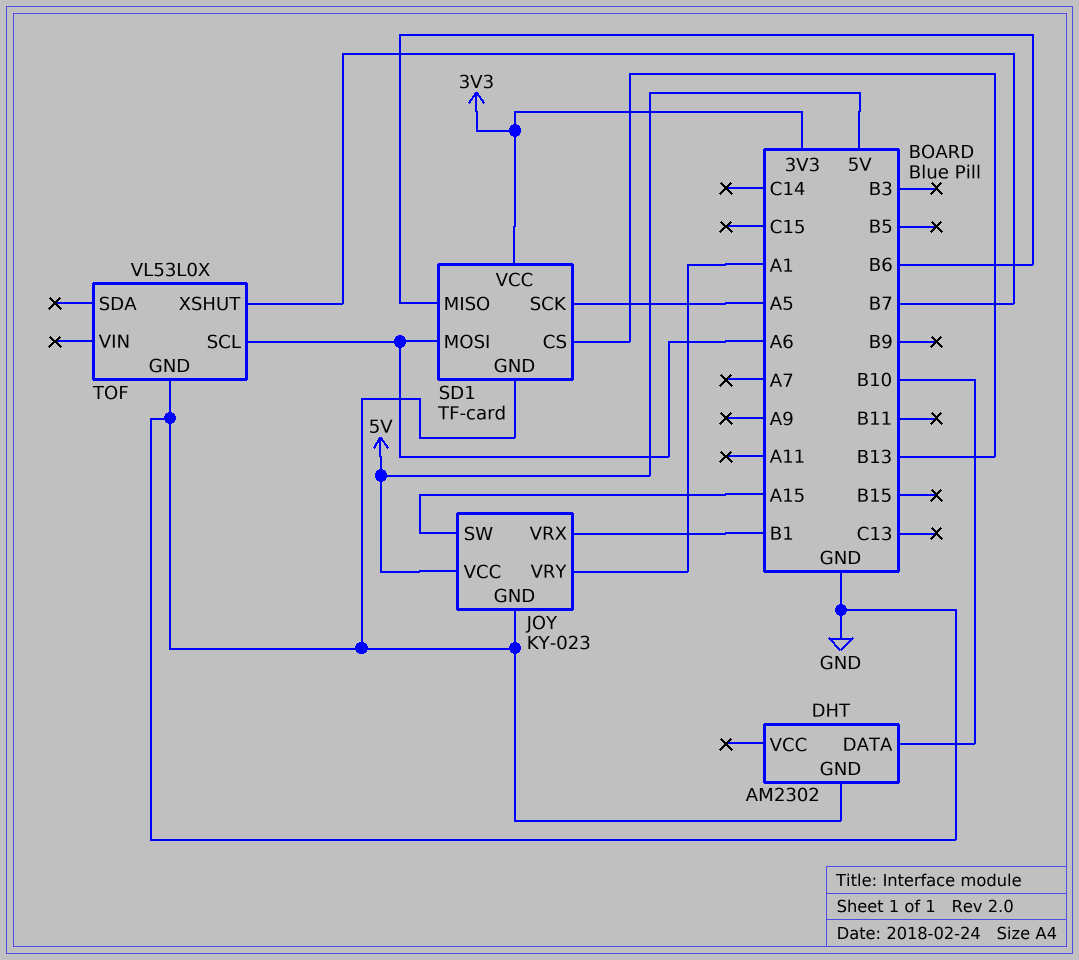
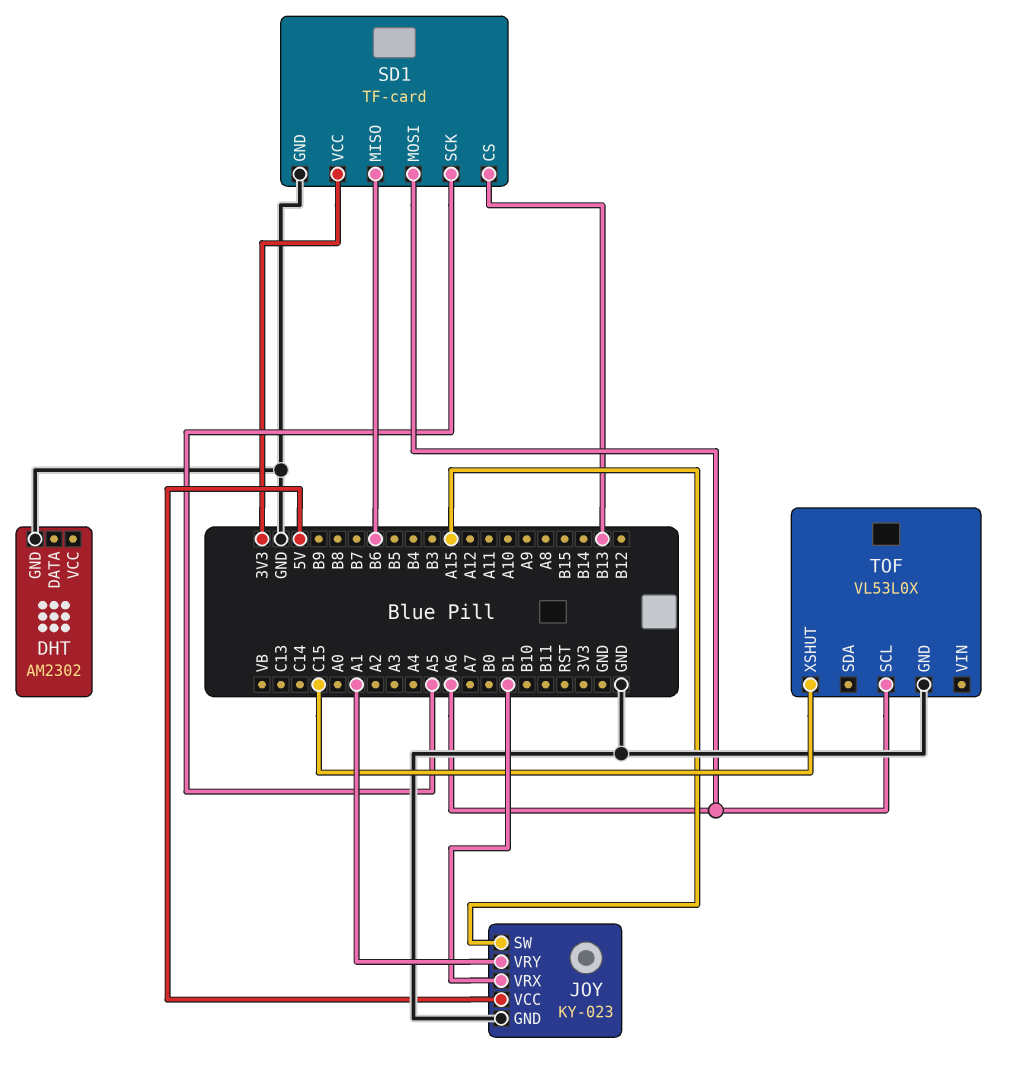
DHT pin DATA: B10 -> none
TOF pin XSHUT: B7 -> C15

